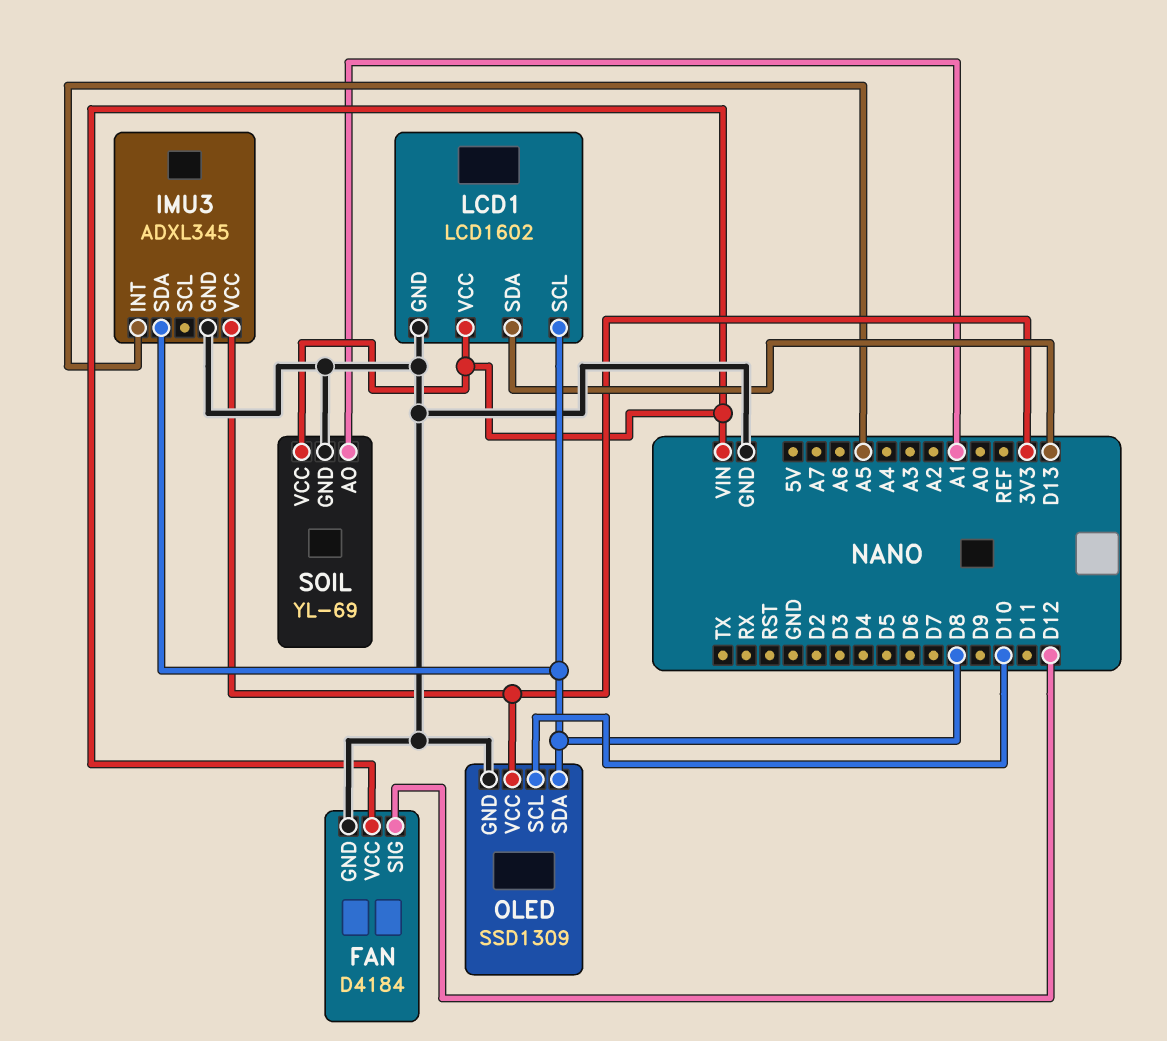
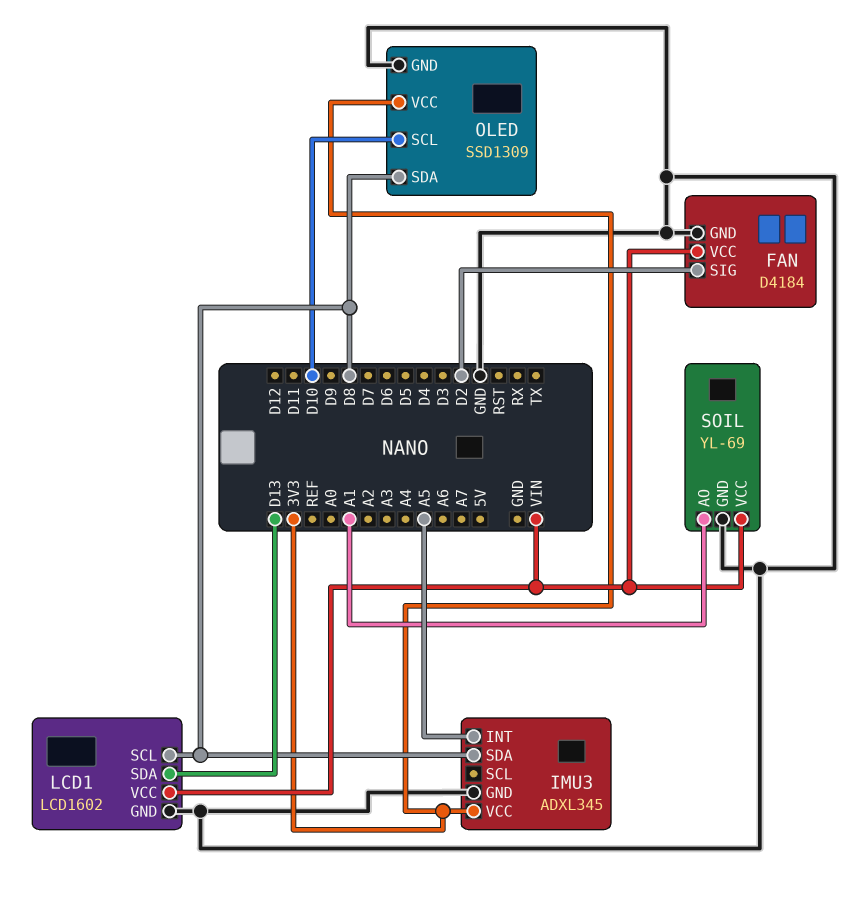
FAN pin SIG: D12 -> D2

